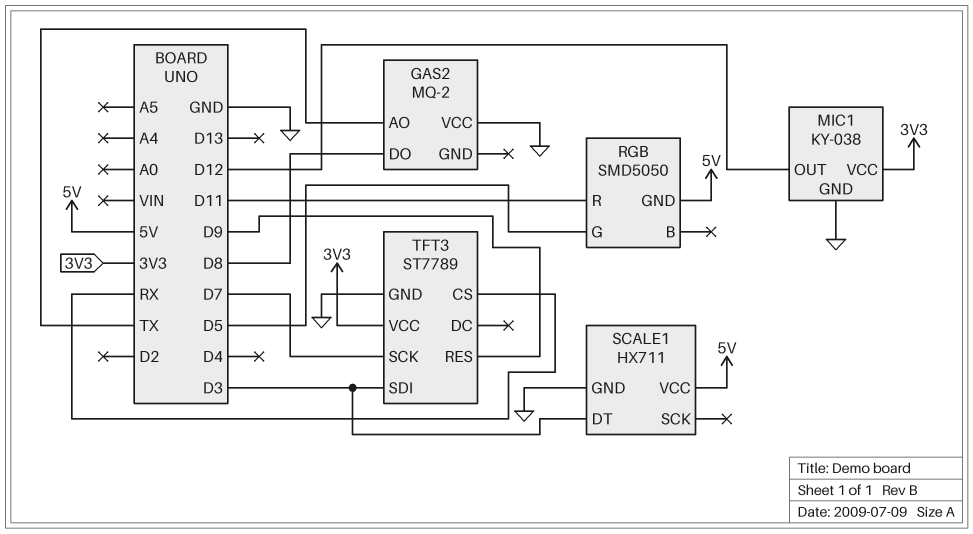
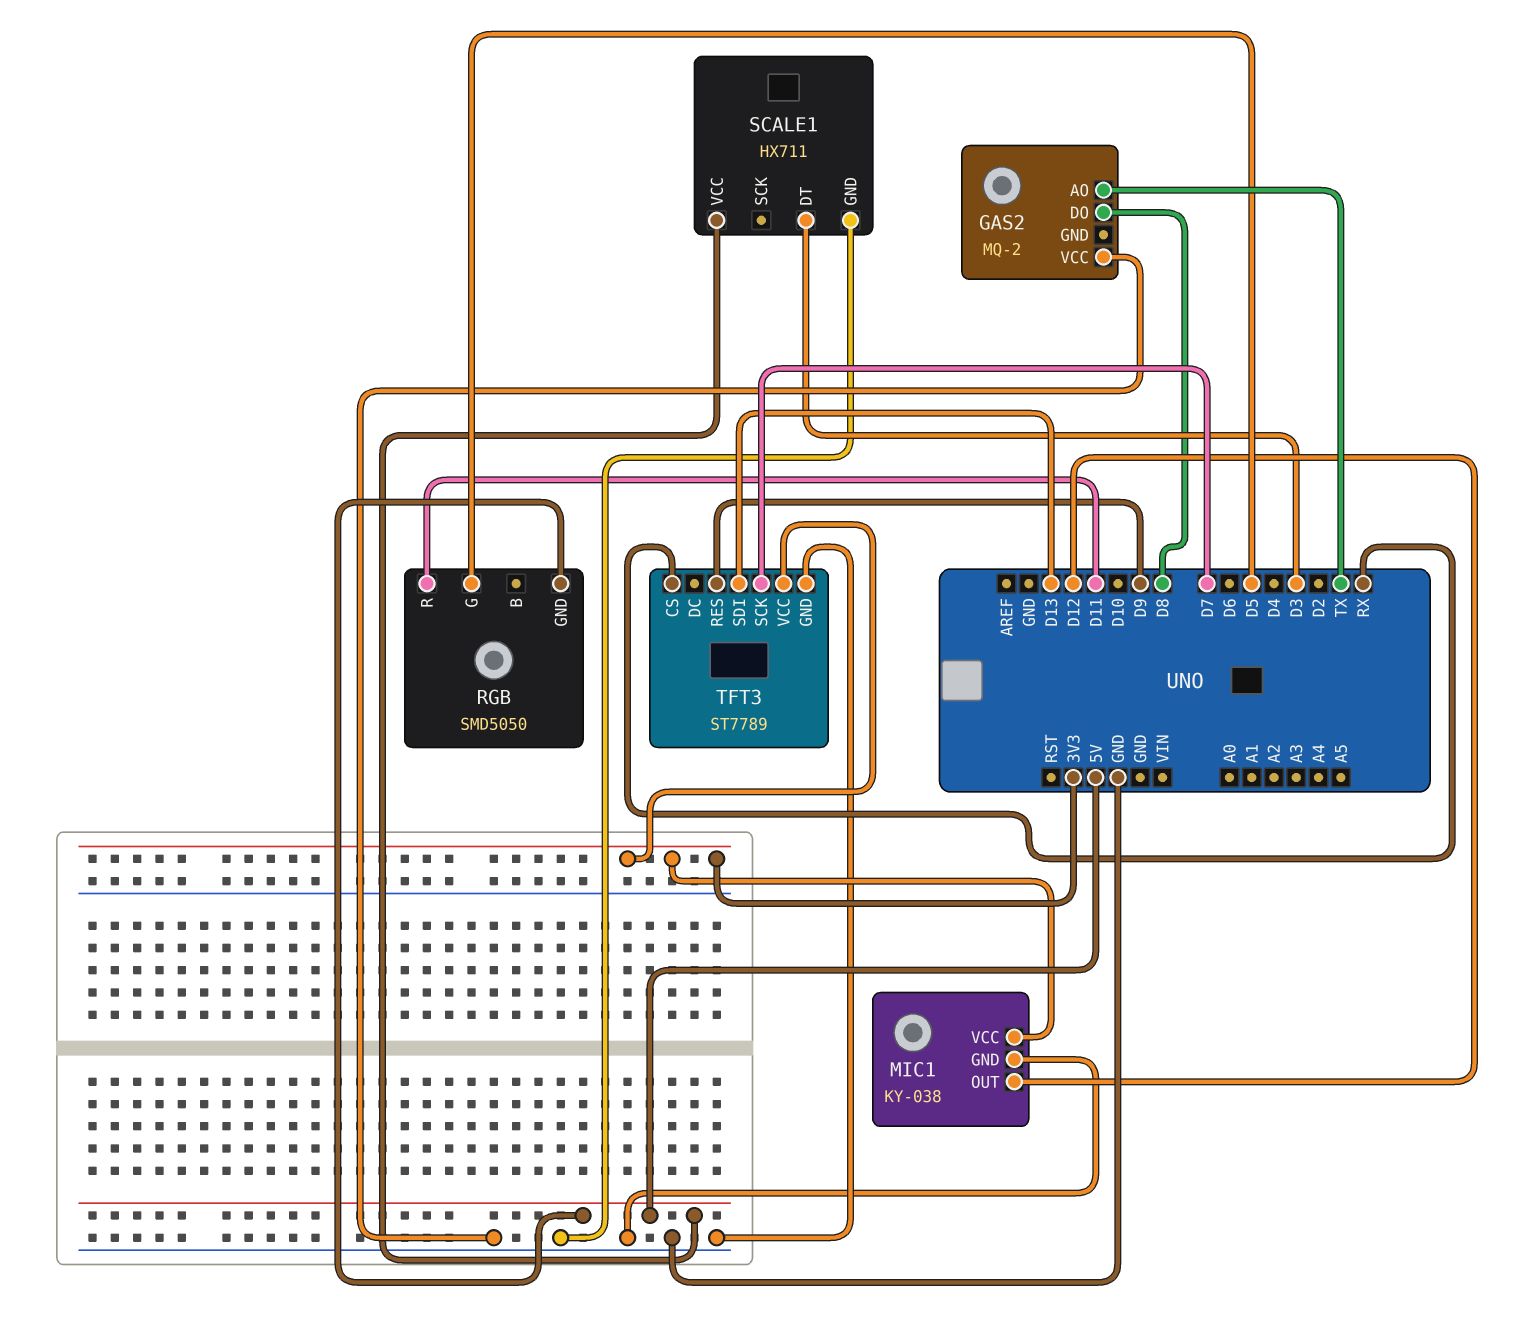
TFT3 pin SDI: D3 -> D13

